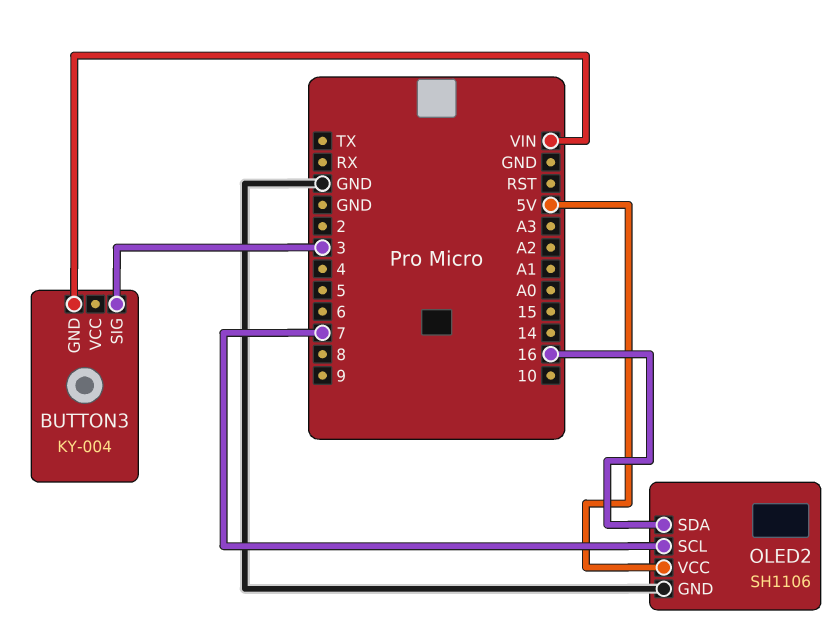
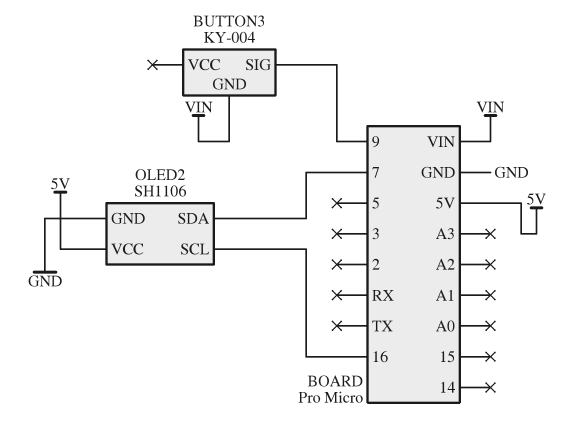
BUTTON3 pin SIG: 3 -> 9
OLED2 pin SCL: 7 -> 16
OLED2 pin SDA: 16 -> 7

